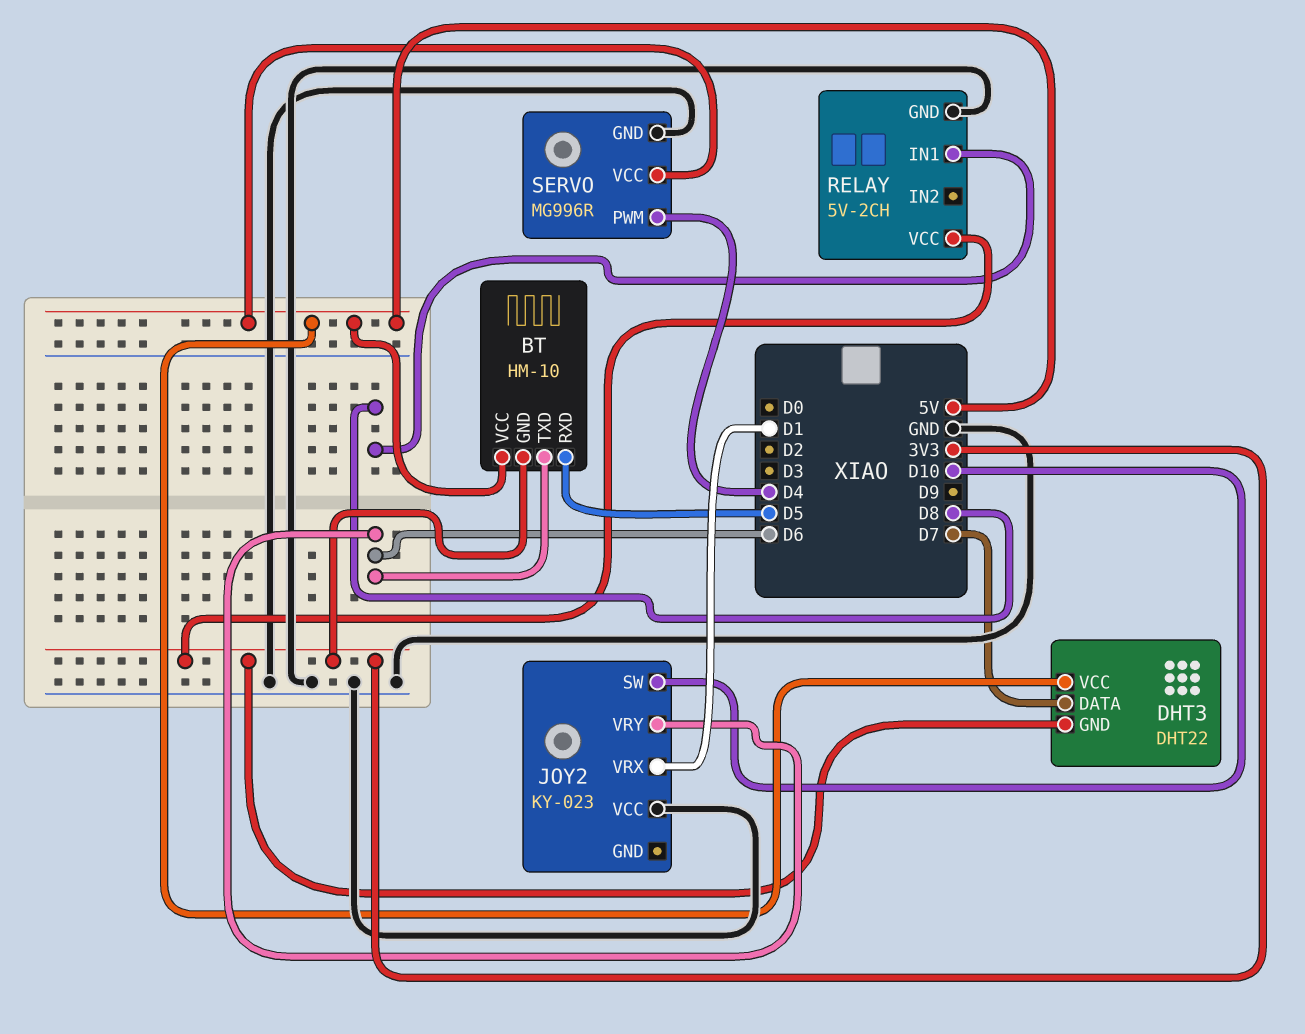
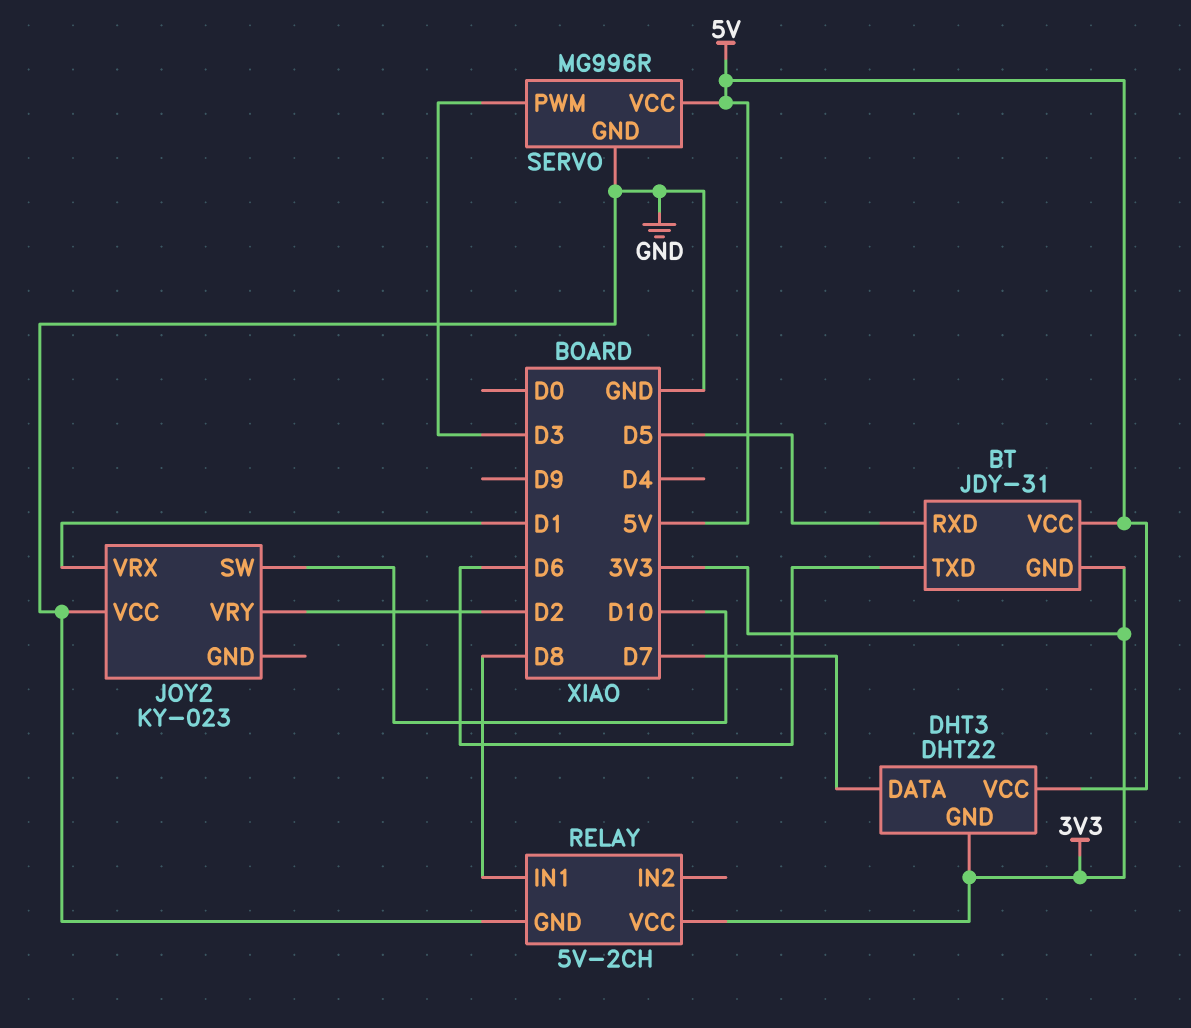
BT: HM-10 -> JDY-31
JOY2 pin VRY: D6 -> D2
SERVO pin PWM: D4 -> D3

